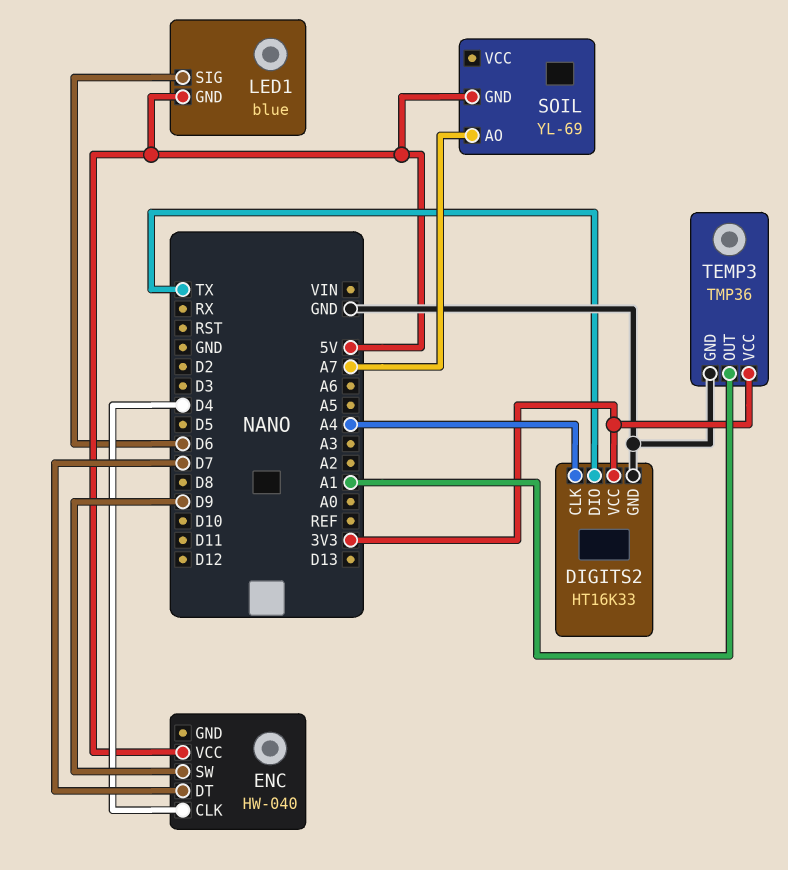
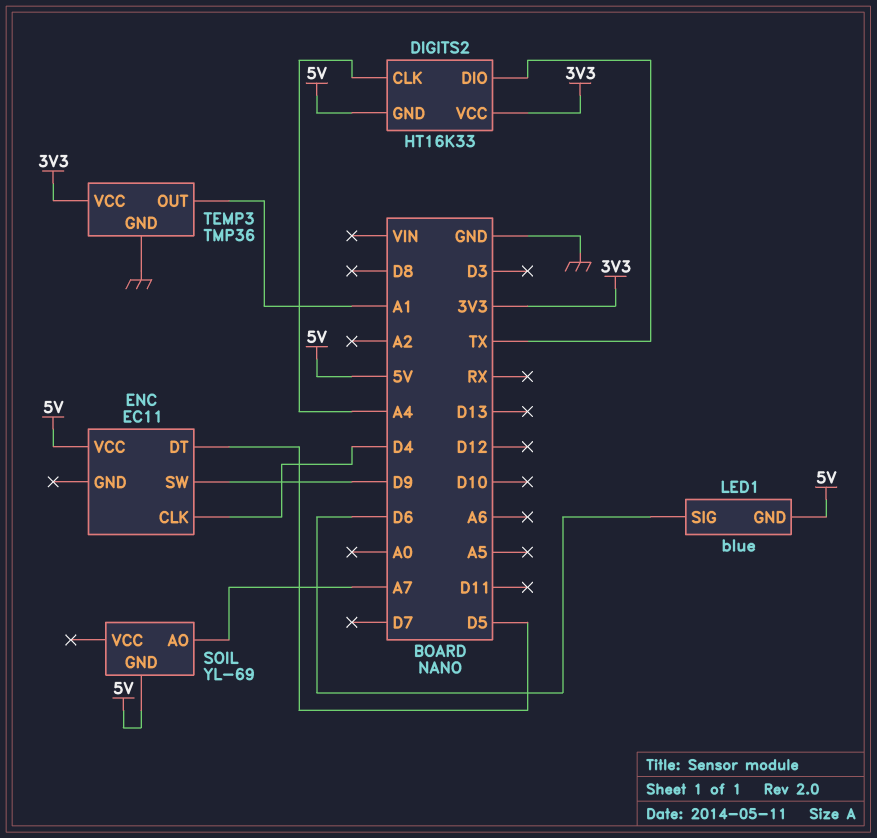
DIGITS2 pin GND: GND -> 5V
ENC: HW-040 -> EC11
ENC pin DT: D7 -> D5

